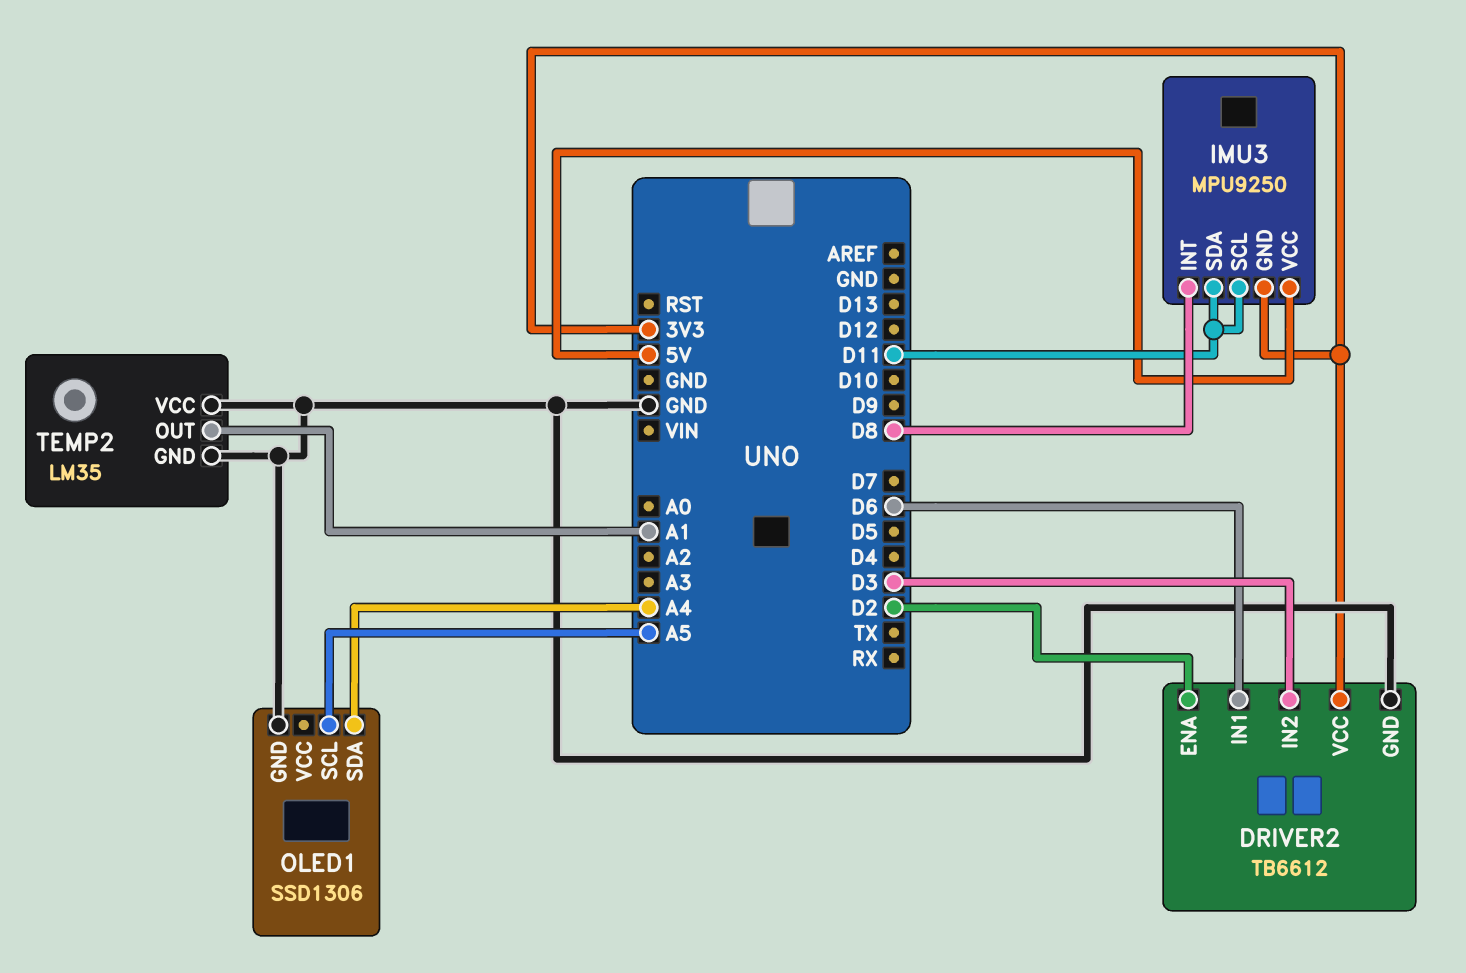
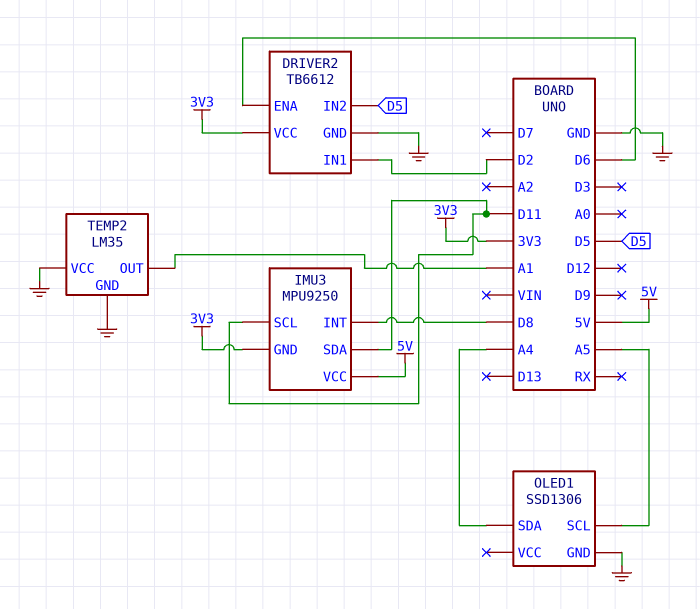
DRIVER2 pin ENA: D2 -> D6
DRIVER2 pin IN1: D6 -> D2
DRIVER2 pin IN2: D3 -> D5

